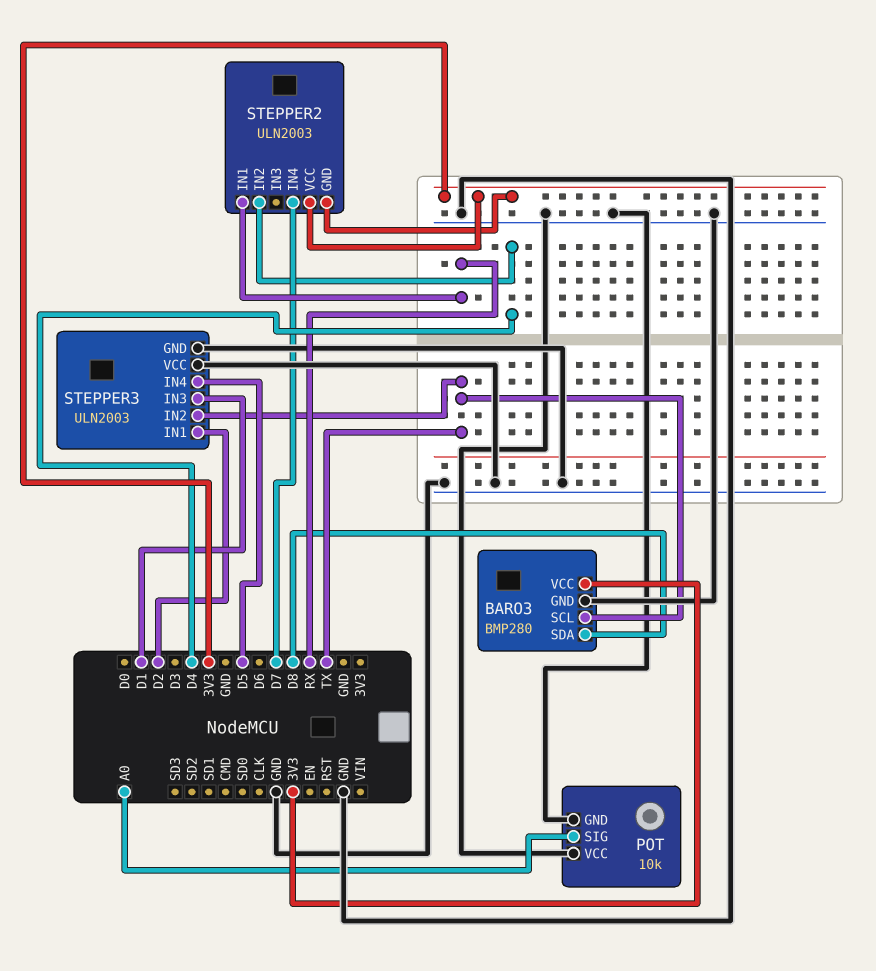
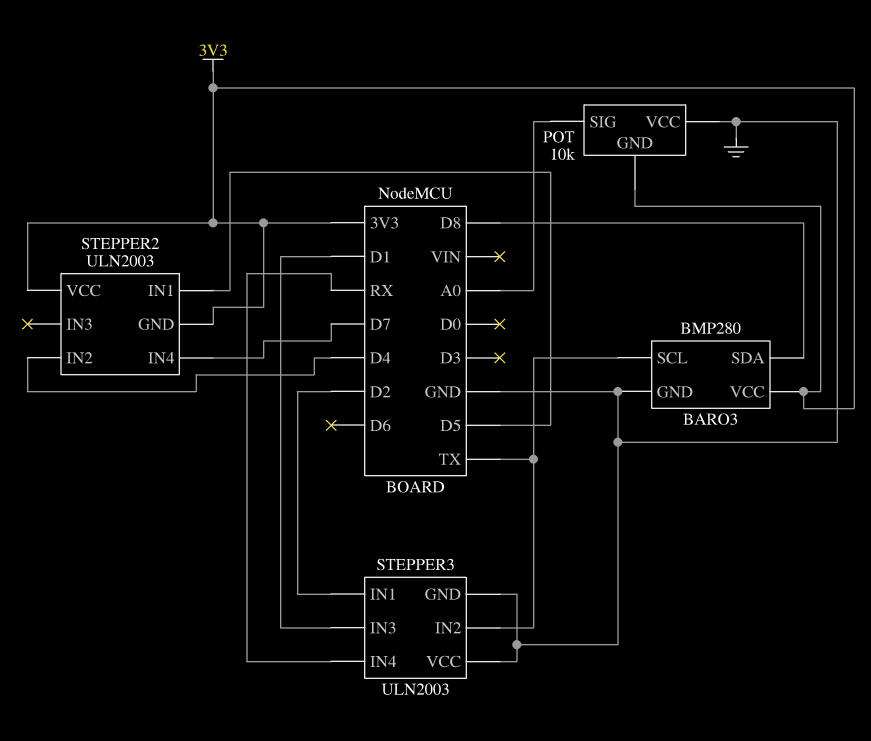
POT pin GND: GND -> 3V3
STEPPER2 pin IN1: RX -> D5
STEPPER3 pin IN4: D5 -> RX

